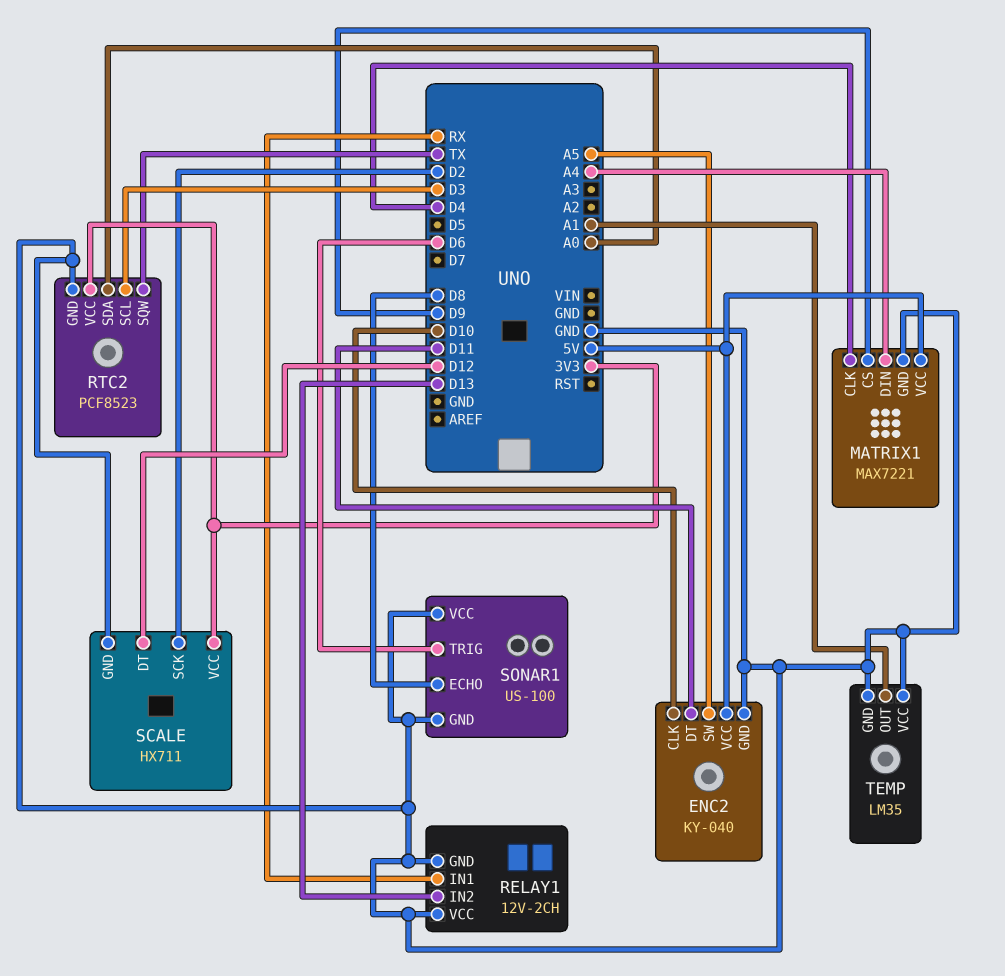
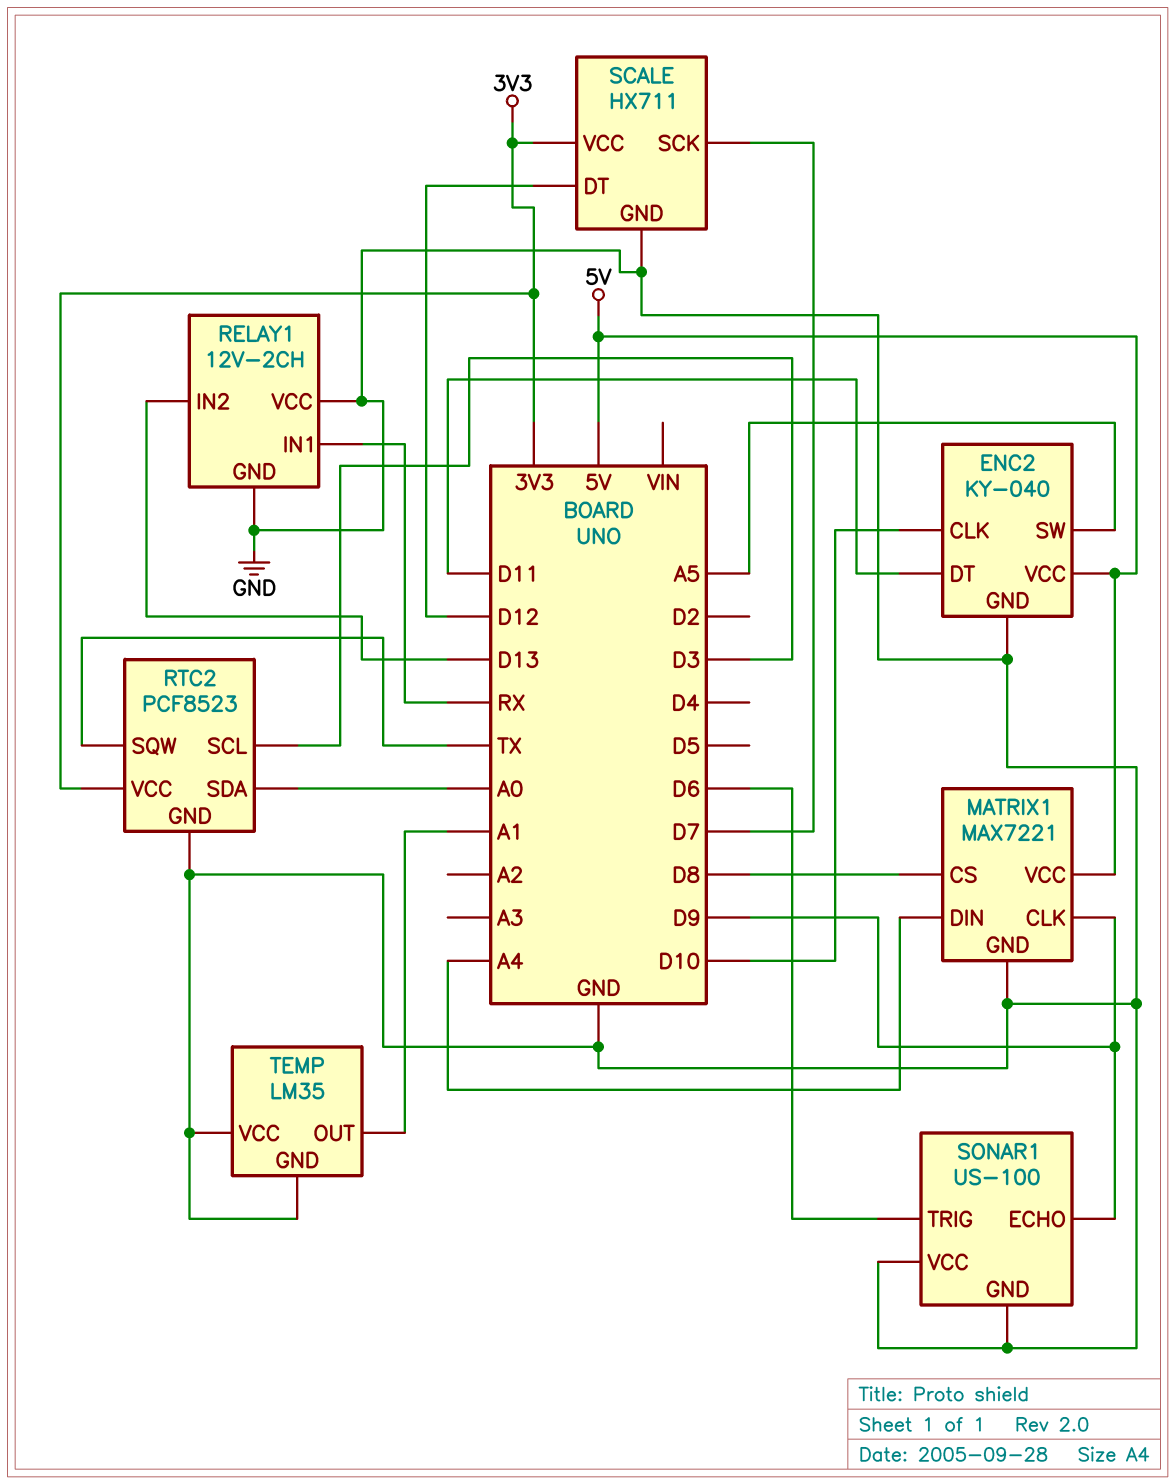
MATRIX1 pin CLK: D4 -> D9
MATRIX1 pin CS: D9 -> D8
SCALE pin SCK: D2 -> D7
SONAR1 pin ECHO: D8 -> D9

